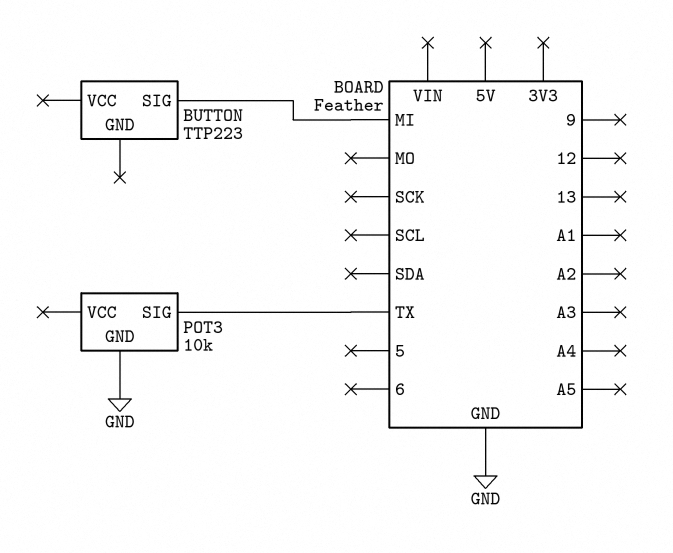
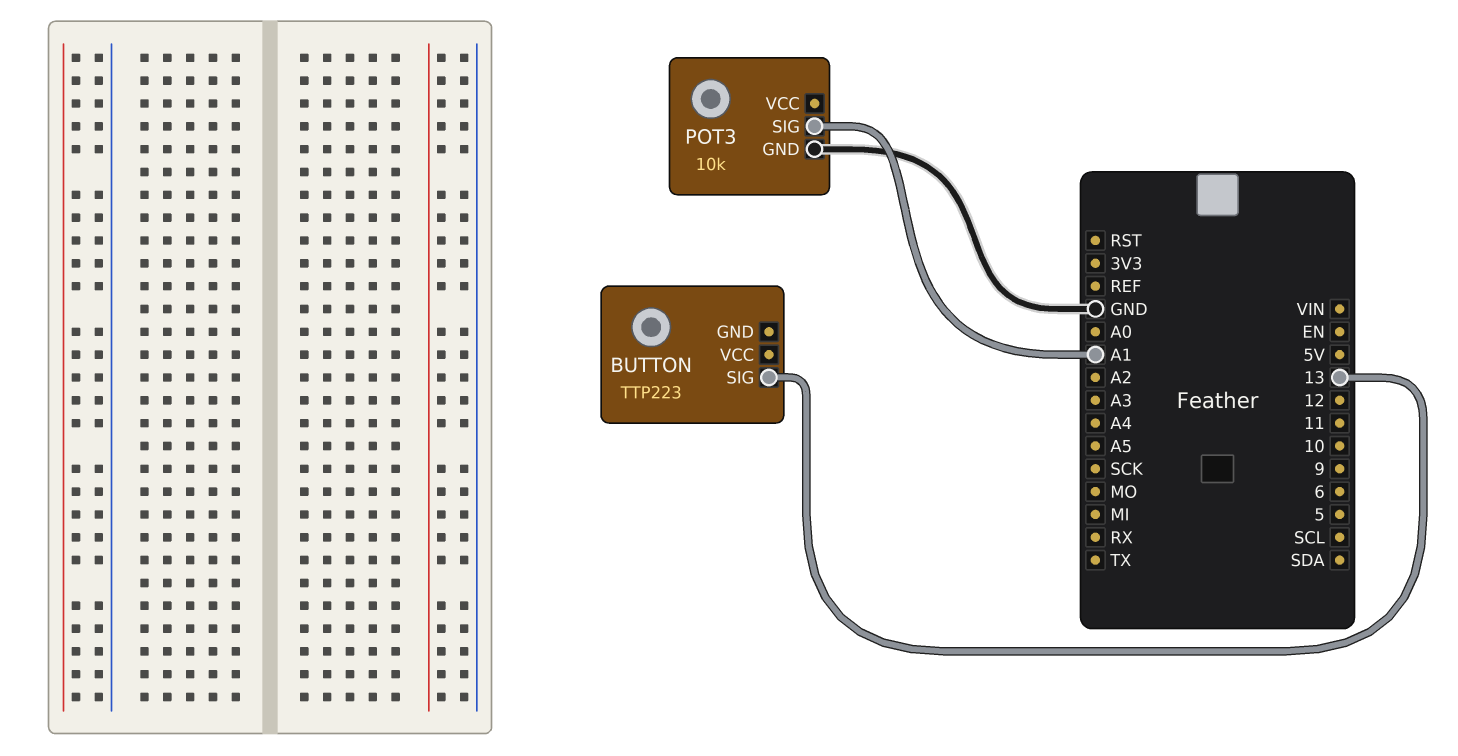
BUTTON pin SIG: MI -> 13
POT3 pin SIG: TX -> A1

